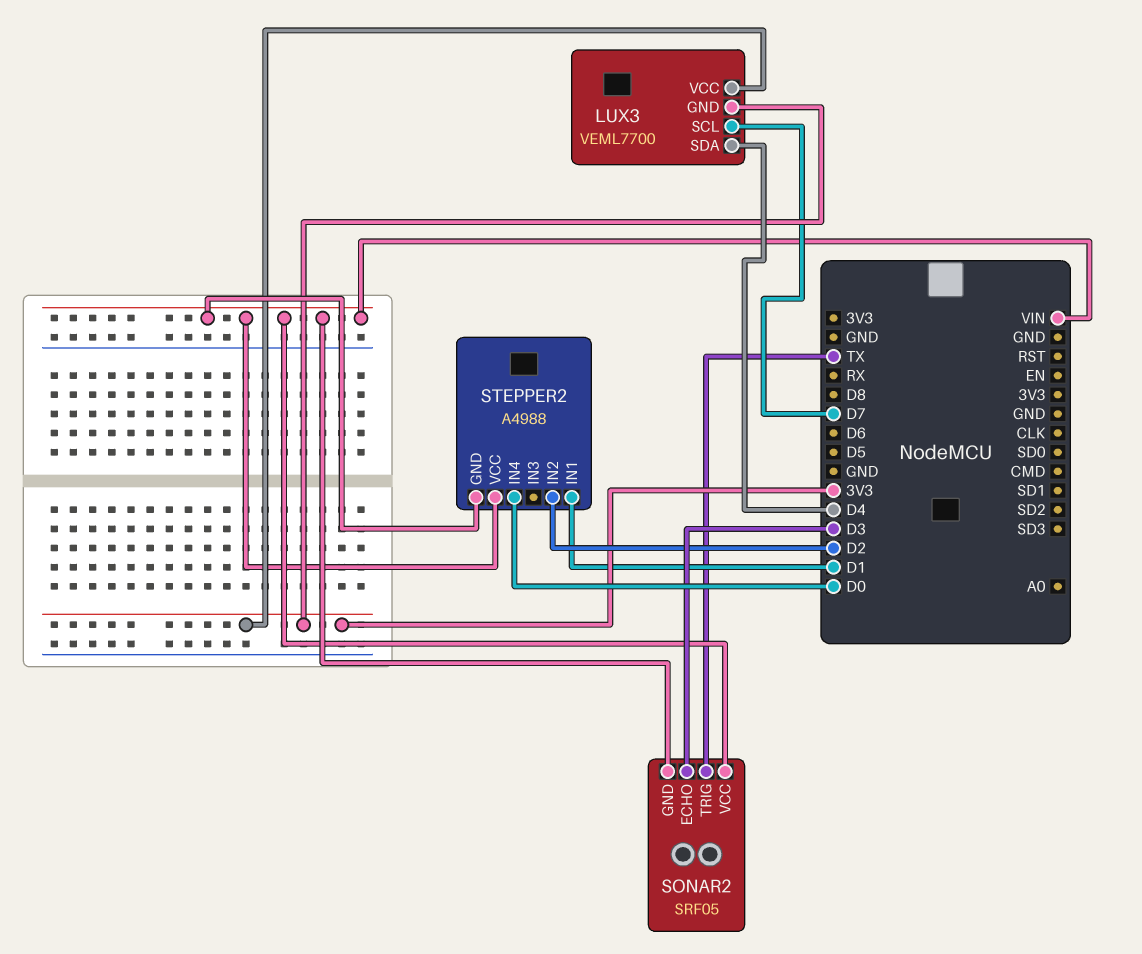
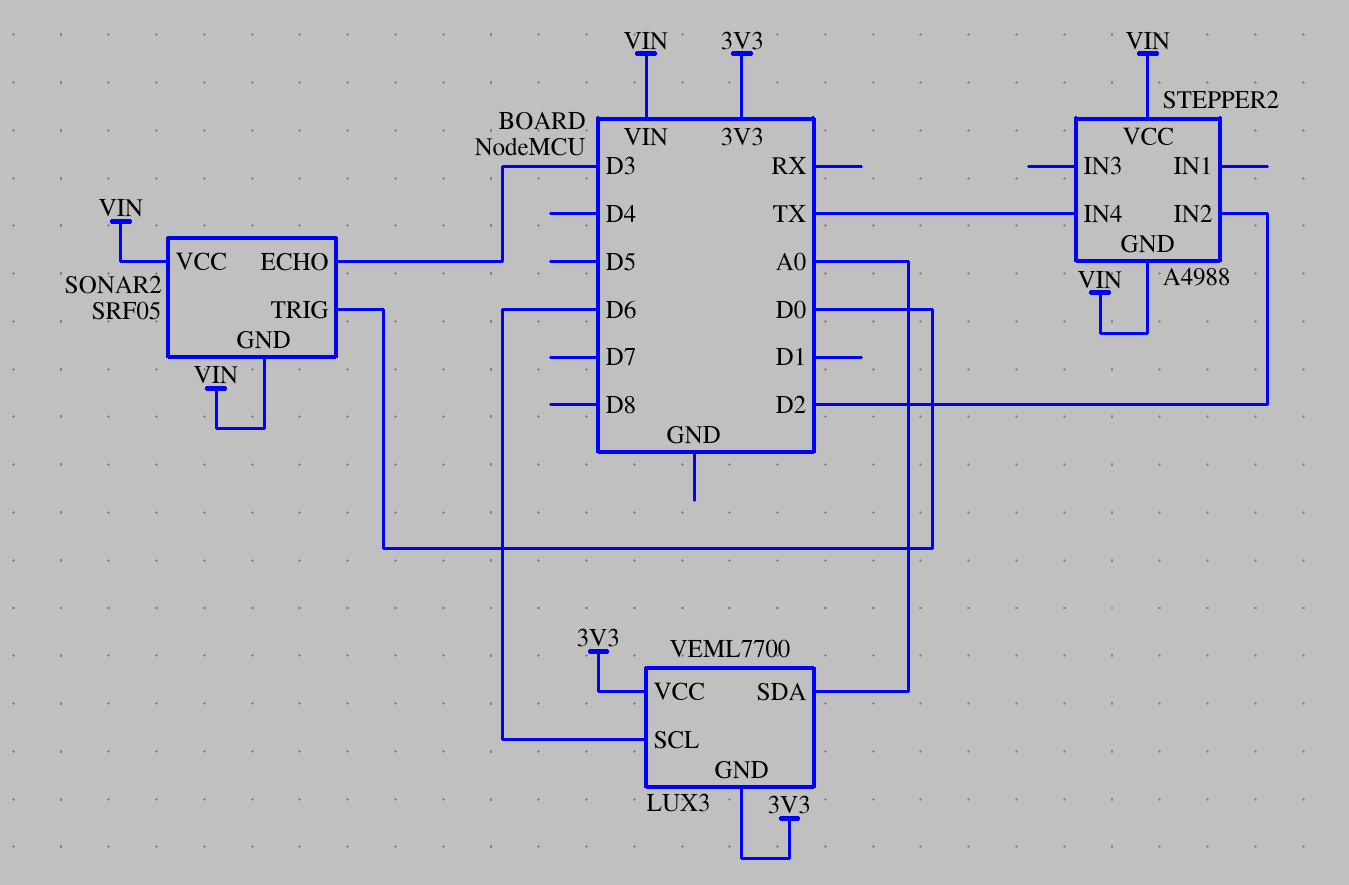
LUX3 pin SCL: D7 -> D6
LUX3 pin SDA: D4 -> A0
SONAR2 pin TRIG: TX -> D0
STEPPER2 pin IN1: D1 -> none
STEPPER2 pin IN4: D0 -> TX

